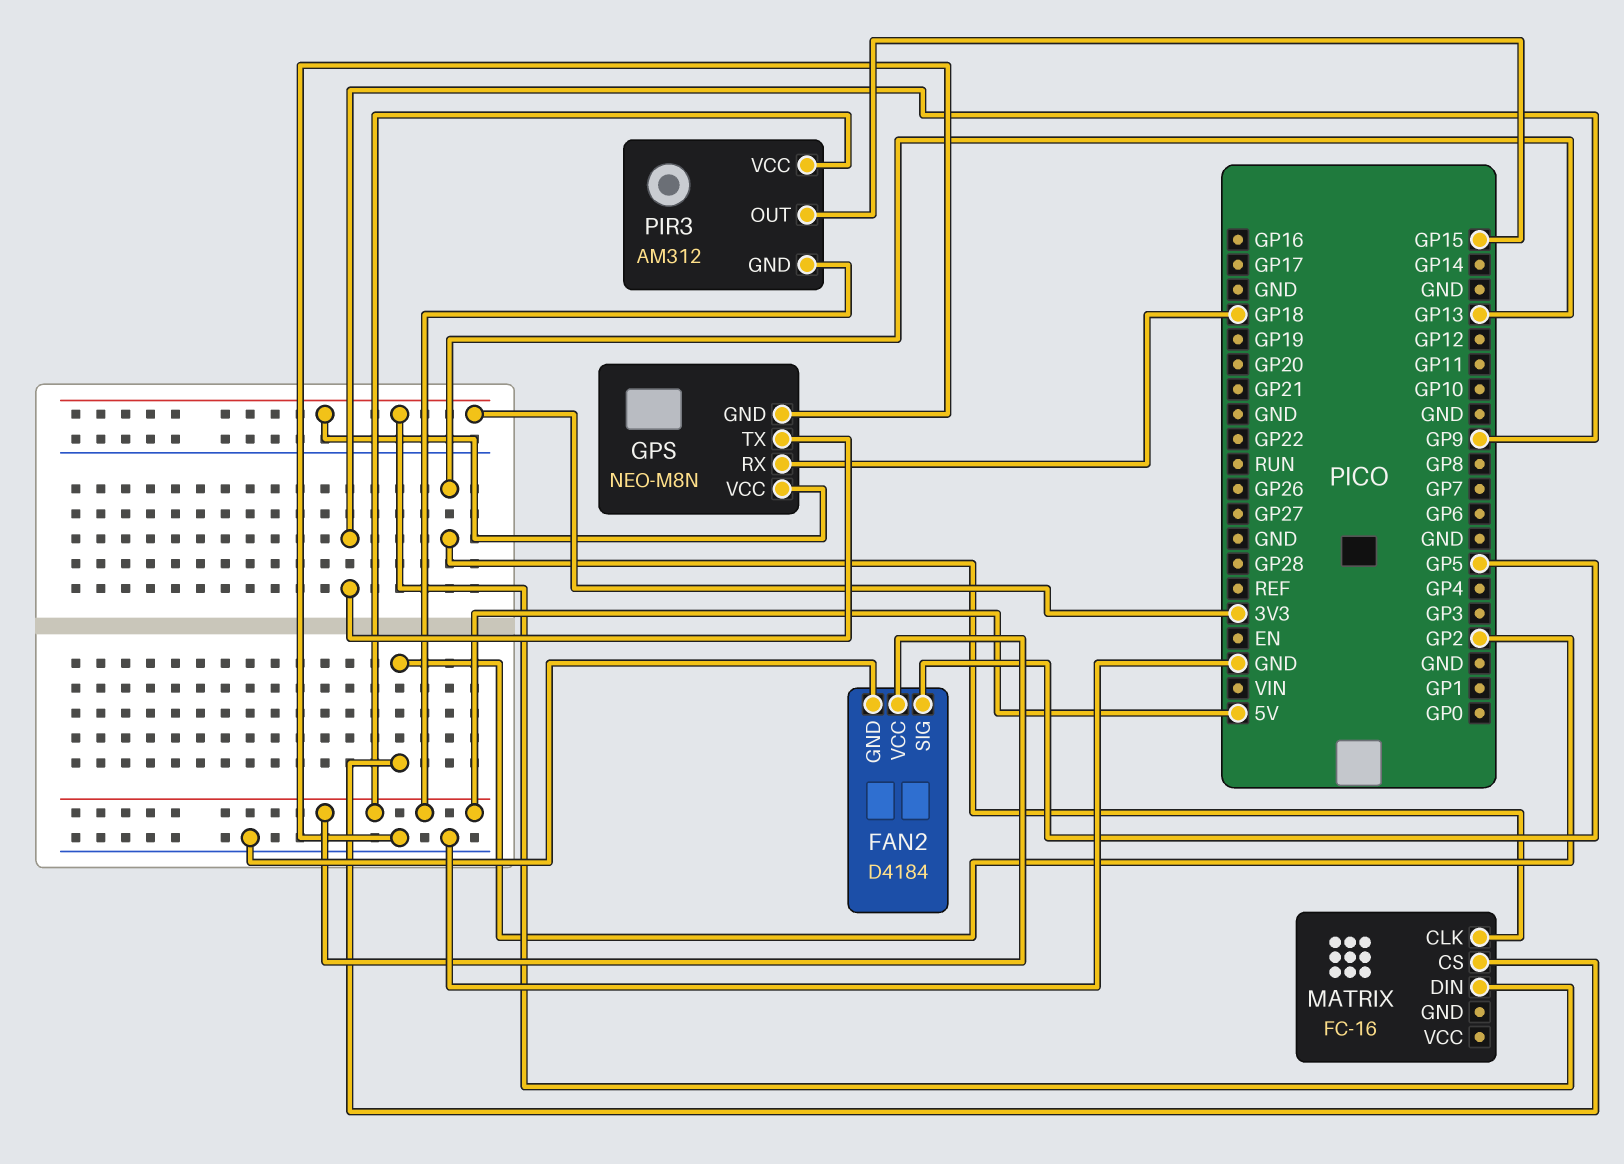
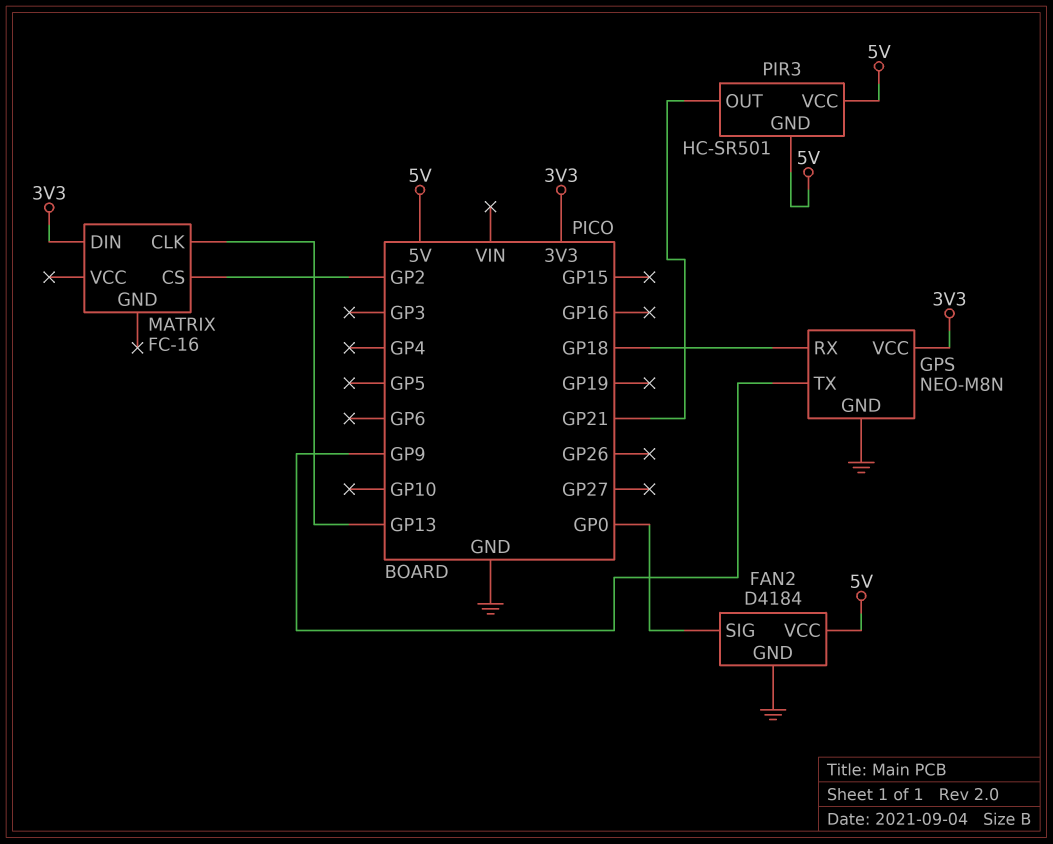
FAN2 pin SIG: GP5 -> GP0
PIR3: AM312 -> HC-SR501
PIR3 pin OUT: GP15 -> GP21

